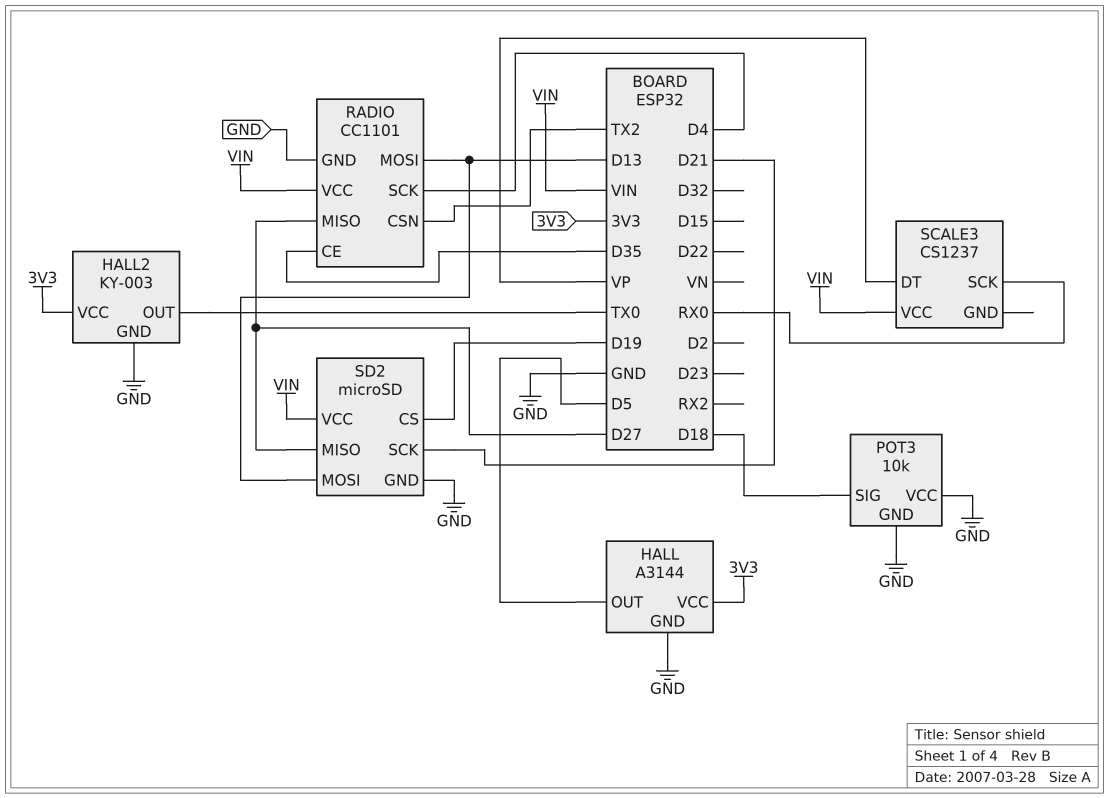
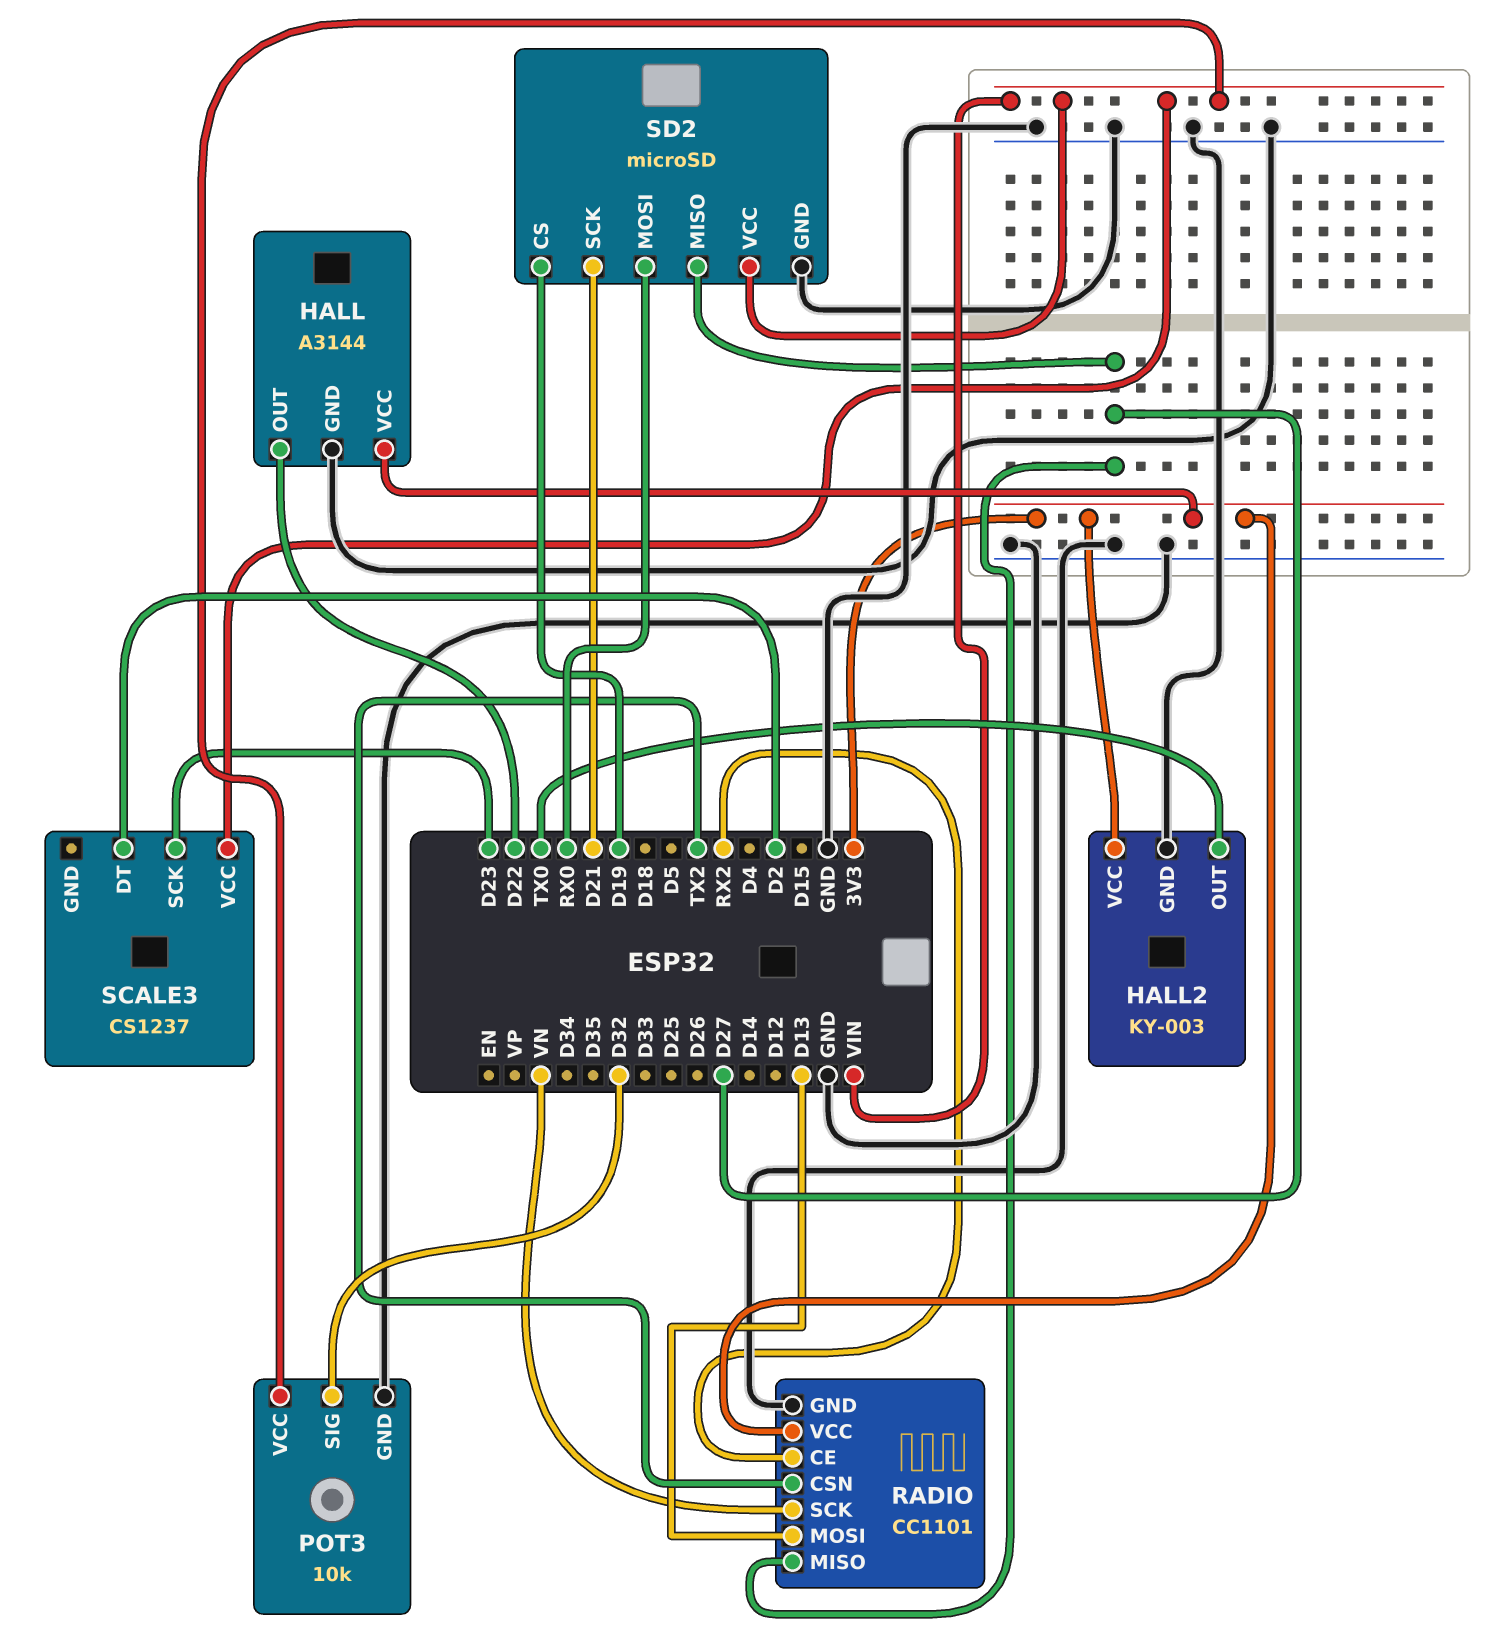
HALL pin OUT: D5 -> D22
POT3 pin SIG: D18 -> D32
POT3 pin VCC: GND -> VIN
RADIO pin CE: D35 -> RX2
RADIO pin SCK: D4 -> VN
RADIO pin VCC: VIN -> 3V3
SCALE3 pin DT: VP -> D2
SCALE3 pin SCK: RX0 -> D23
SD2 pin MOSI: D13 -> RX0

